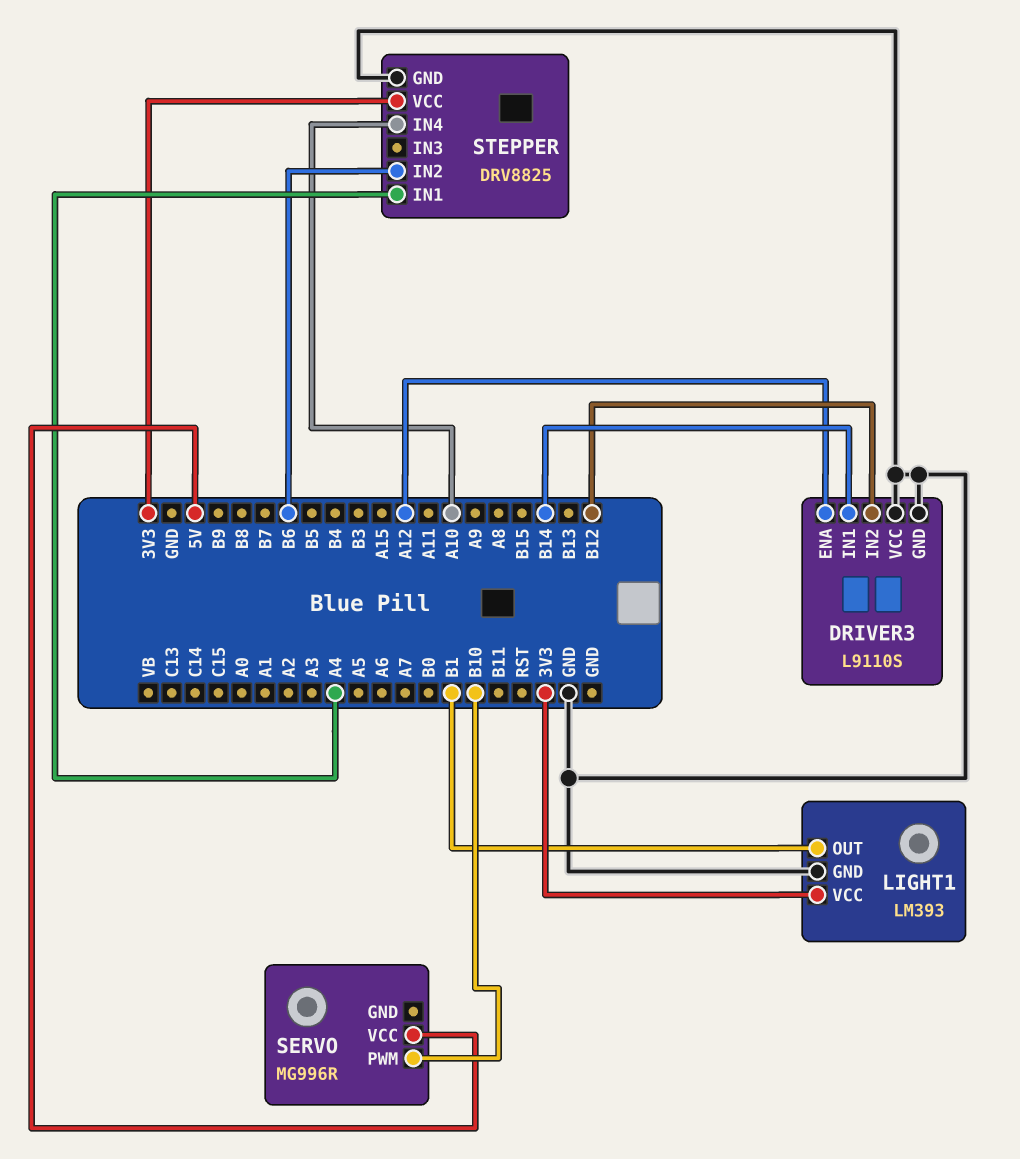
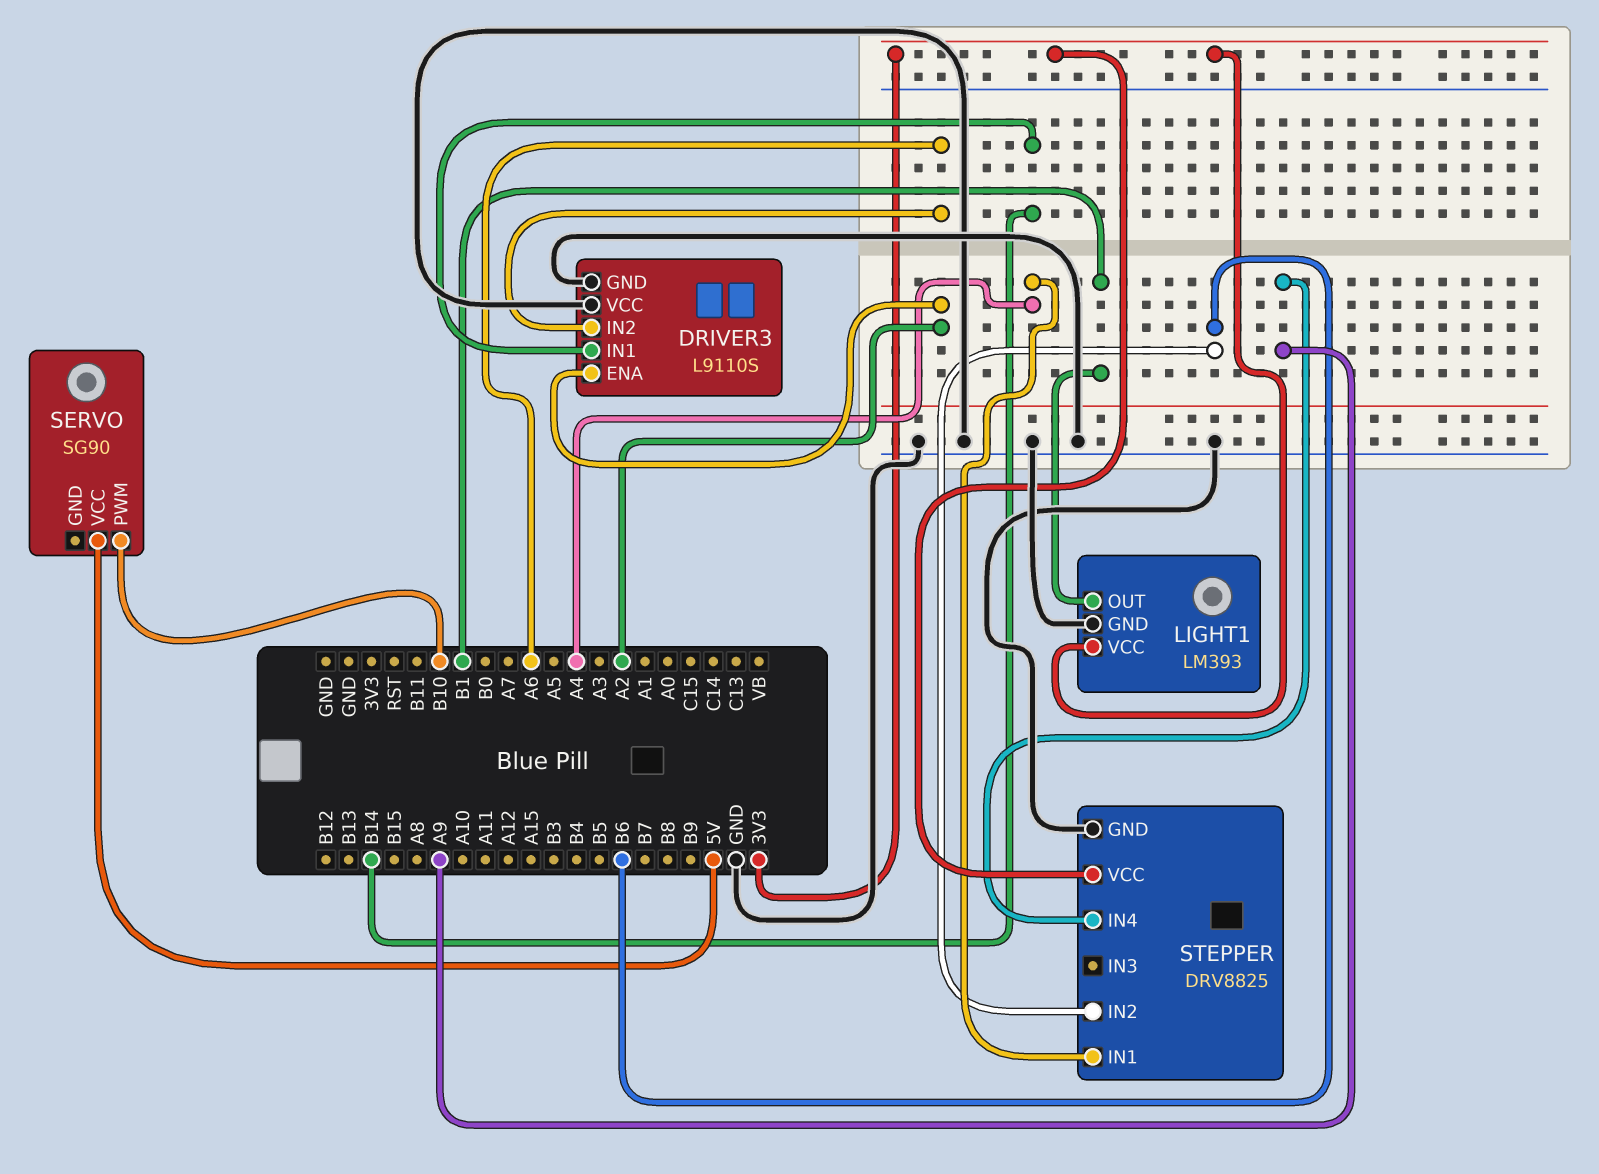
DRIVER3 pin ENA: A12 -> A2
DRIVER3 pin IN2: B12 -> A6
SERVO: MG996R -> SG90
STEPPER pin IN4: A10 -> A9

